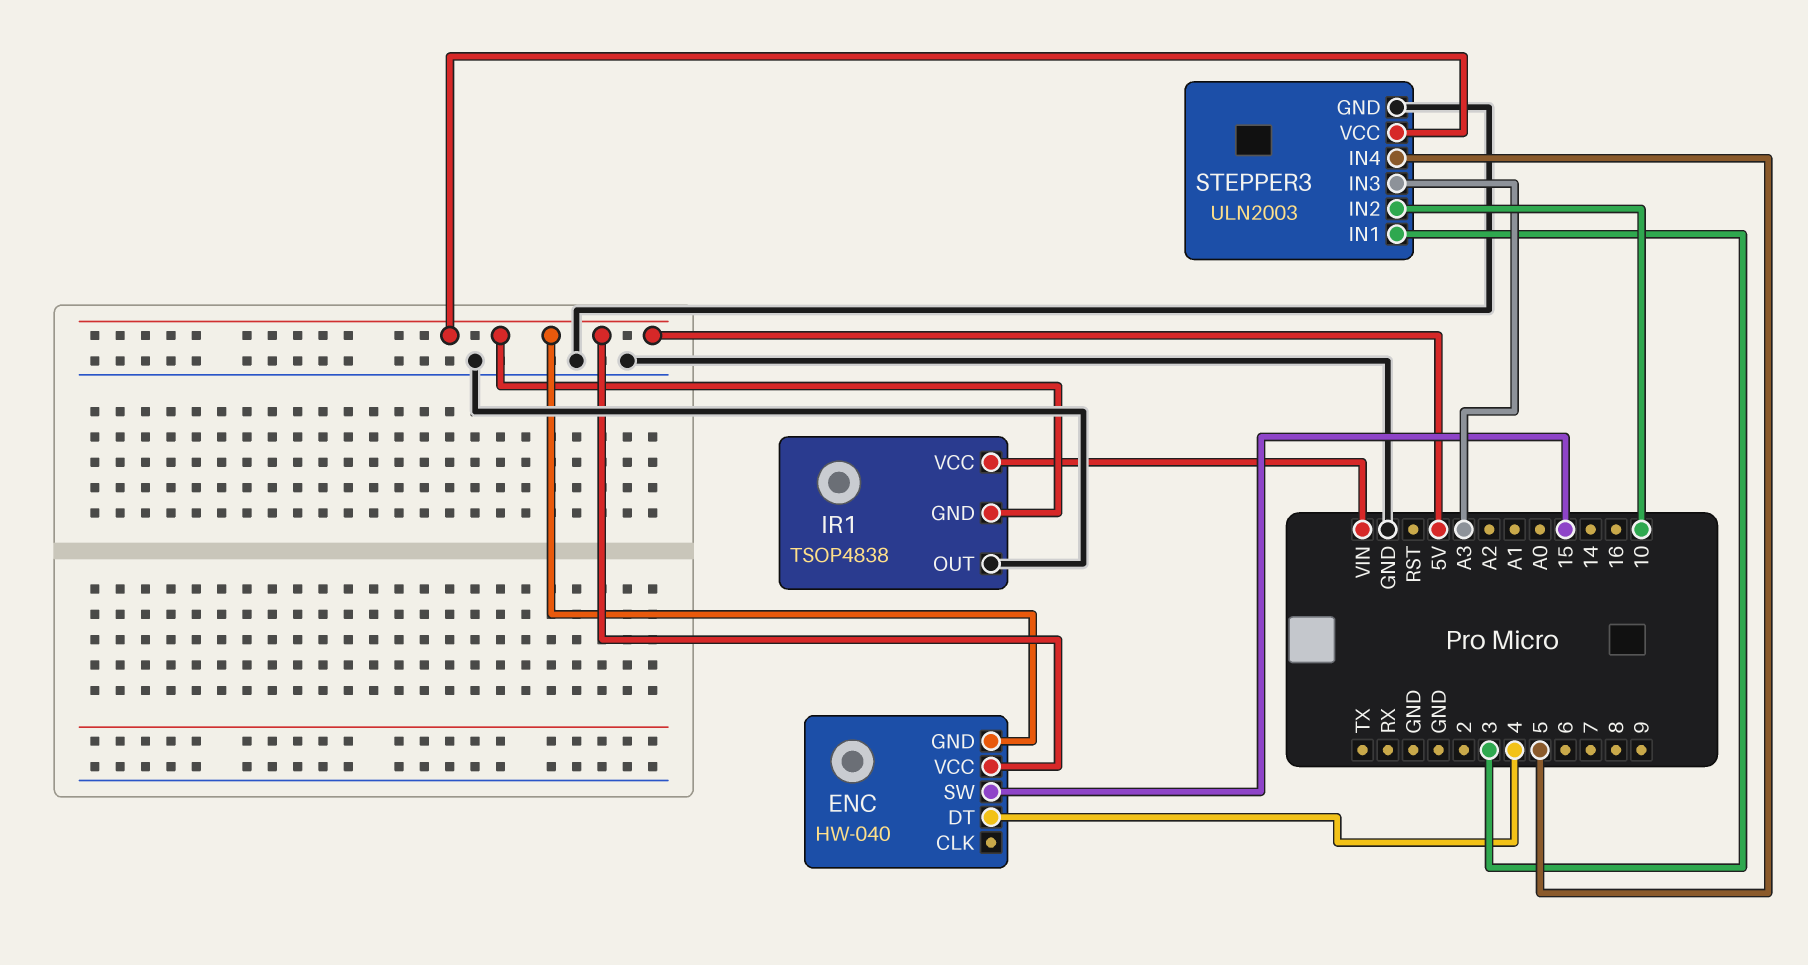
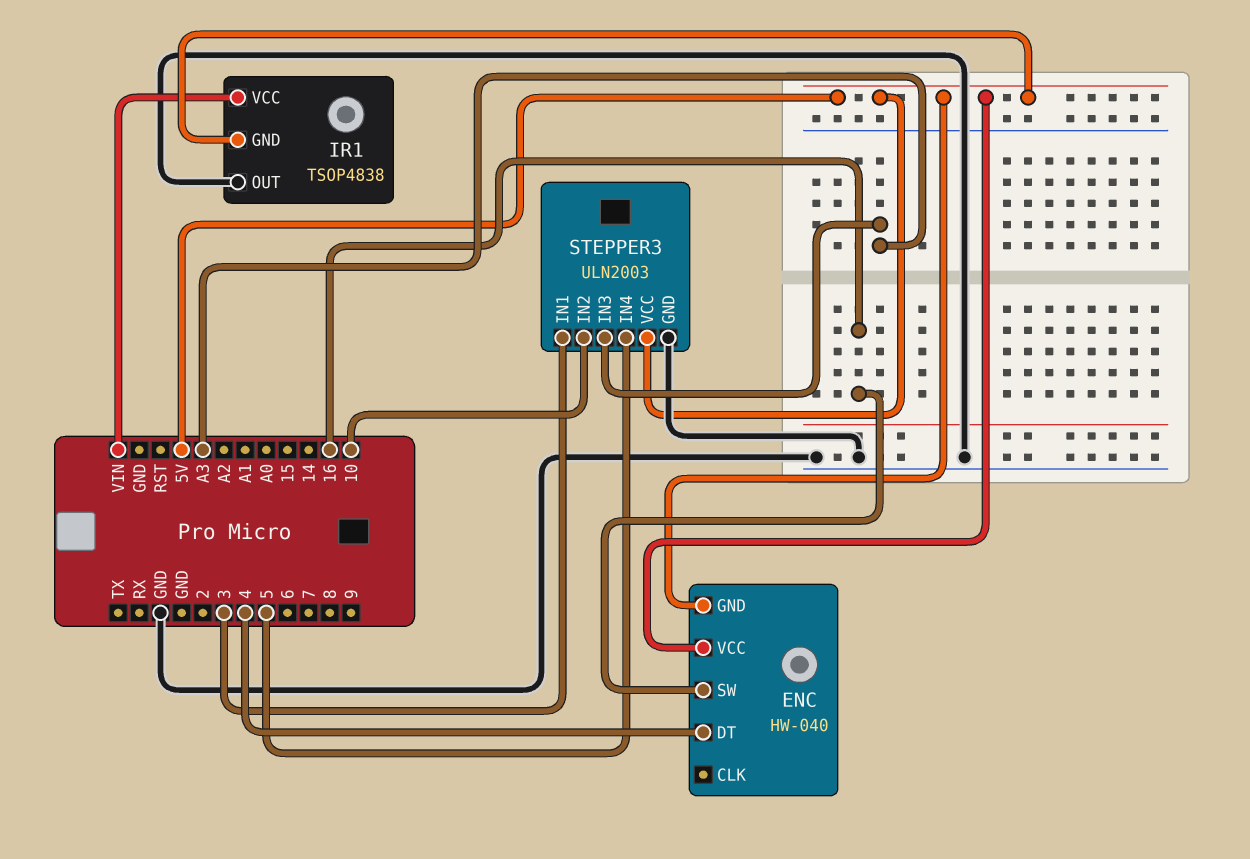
ENC pin SW: 15 -> 16

